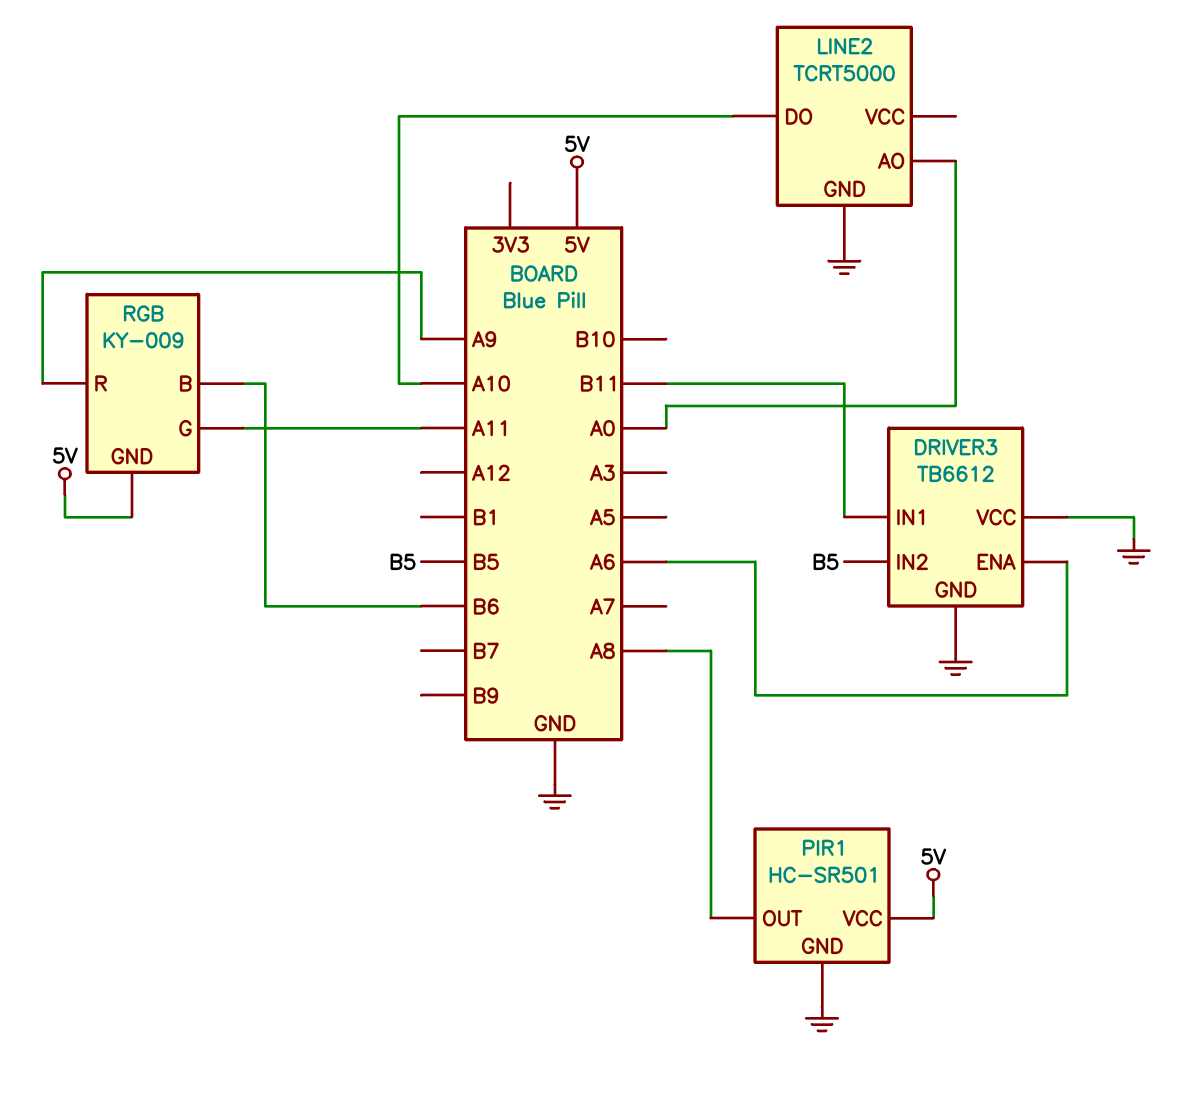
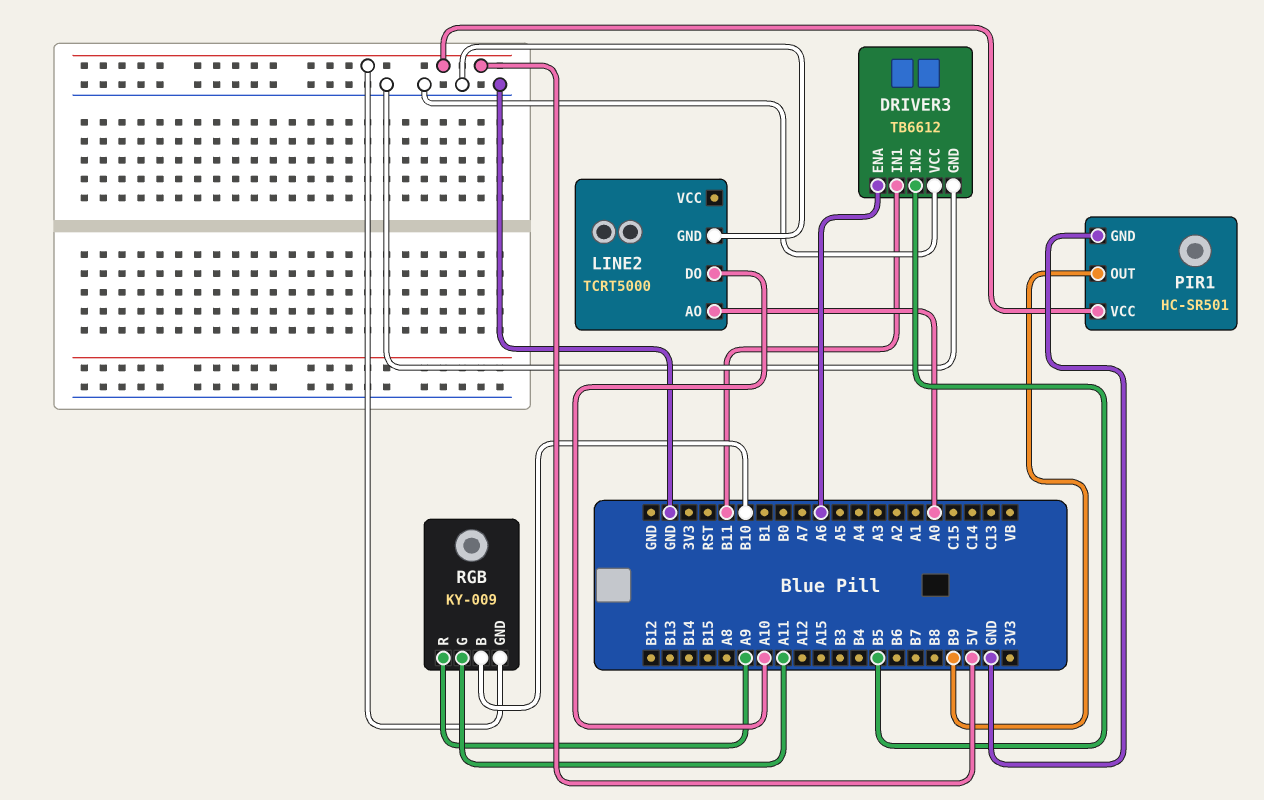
PIR1 pin OUT: A8 -> B9
RGB pin B: B6 -> B10

